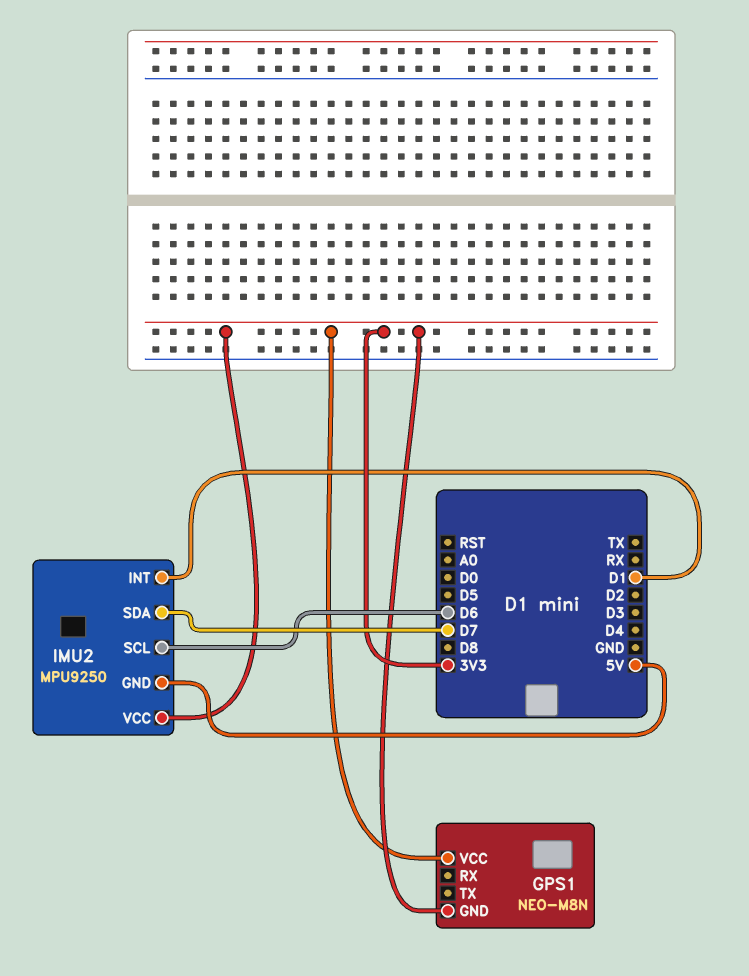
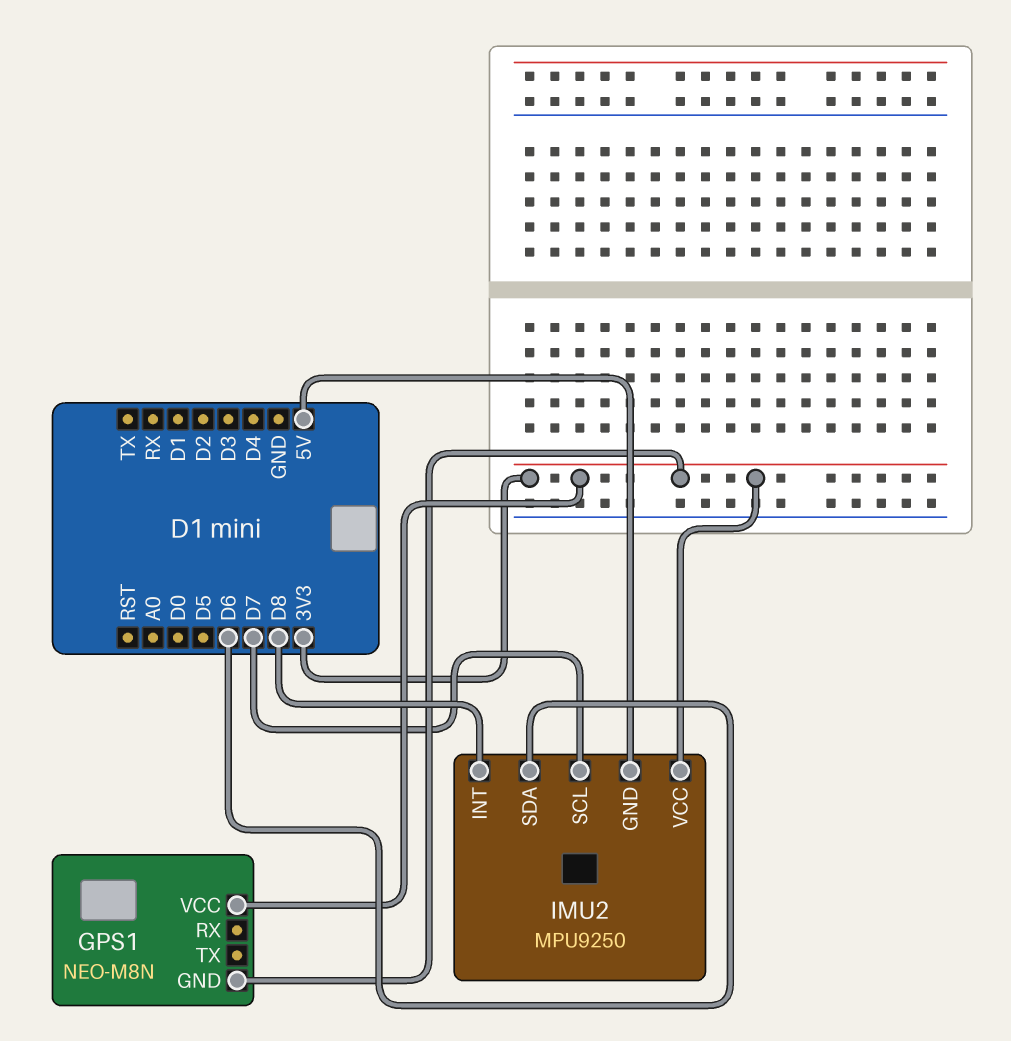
IMU2 pin INT: D1 -> D8
IMU2 pin SCL: D6 -> D7
IMU2 pin SDA: D7 -> D6

